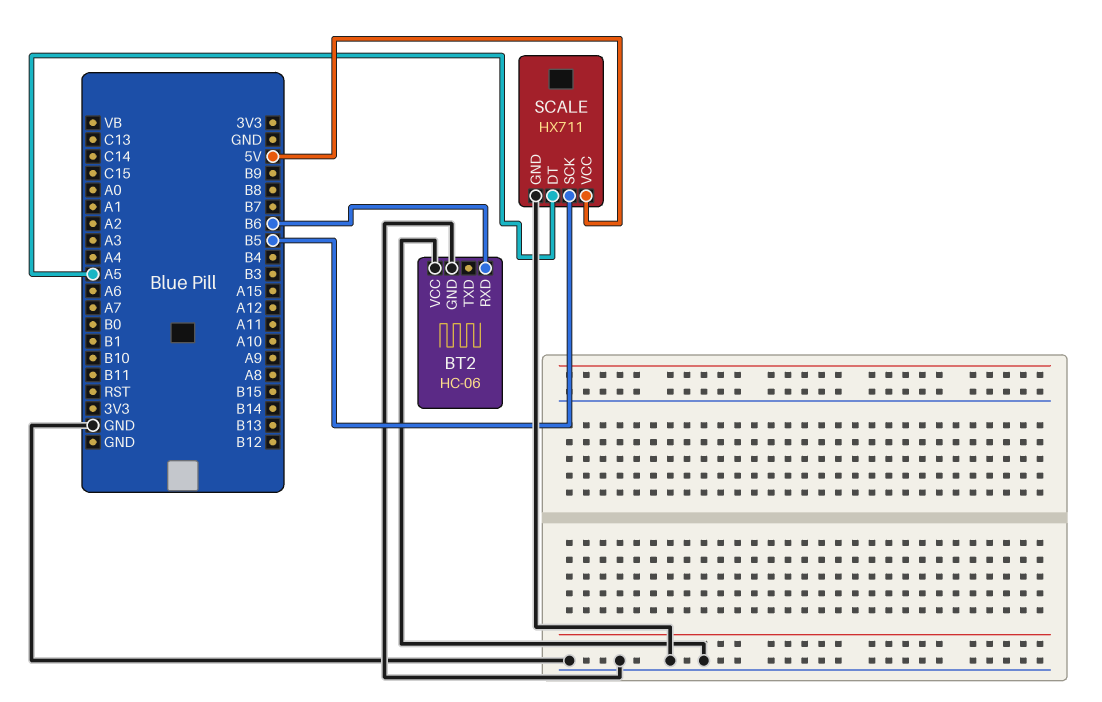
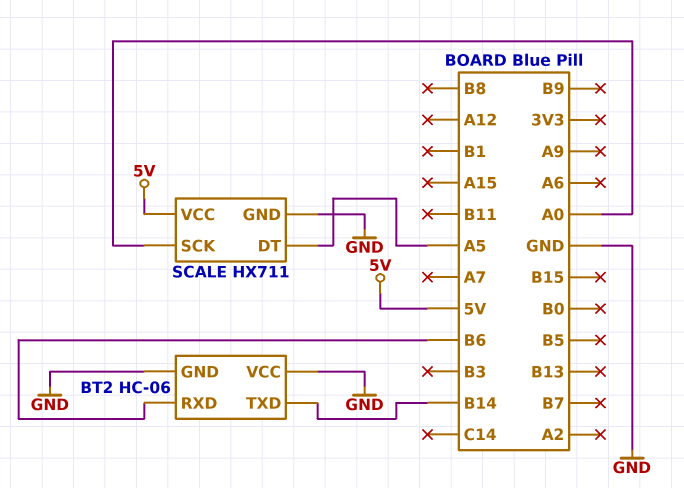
BT2 pin TXD: none -> B14
SCALE pin SCK: B5 -> A0

